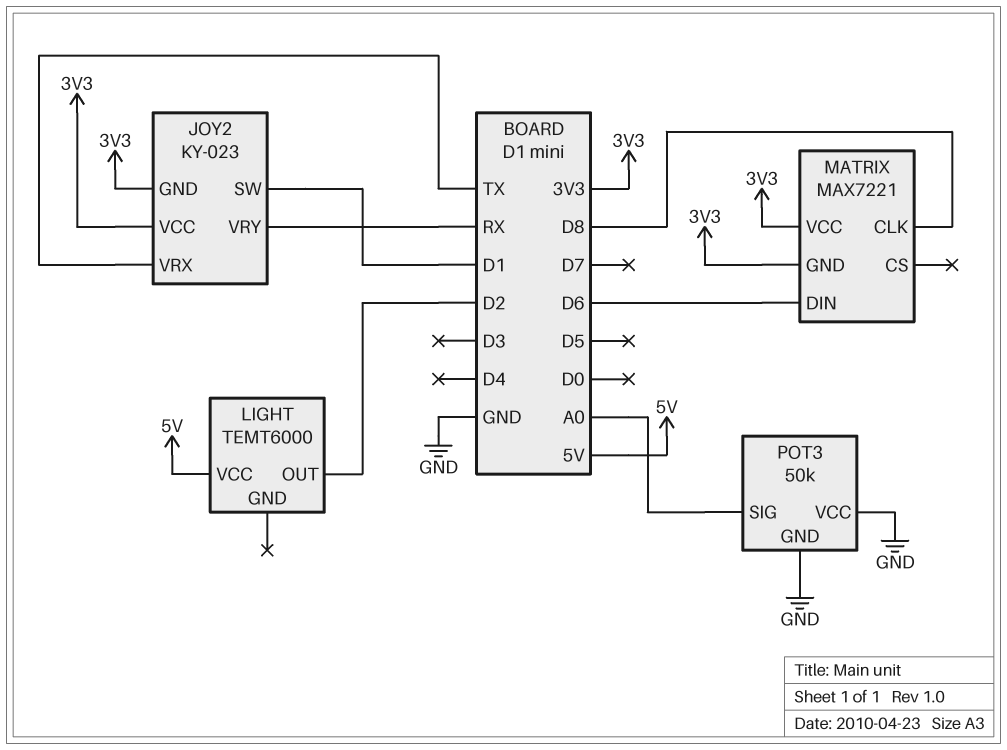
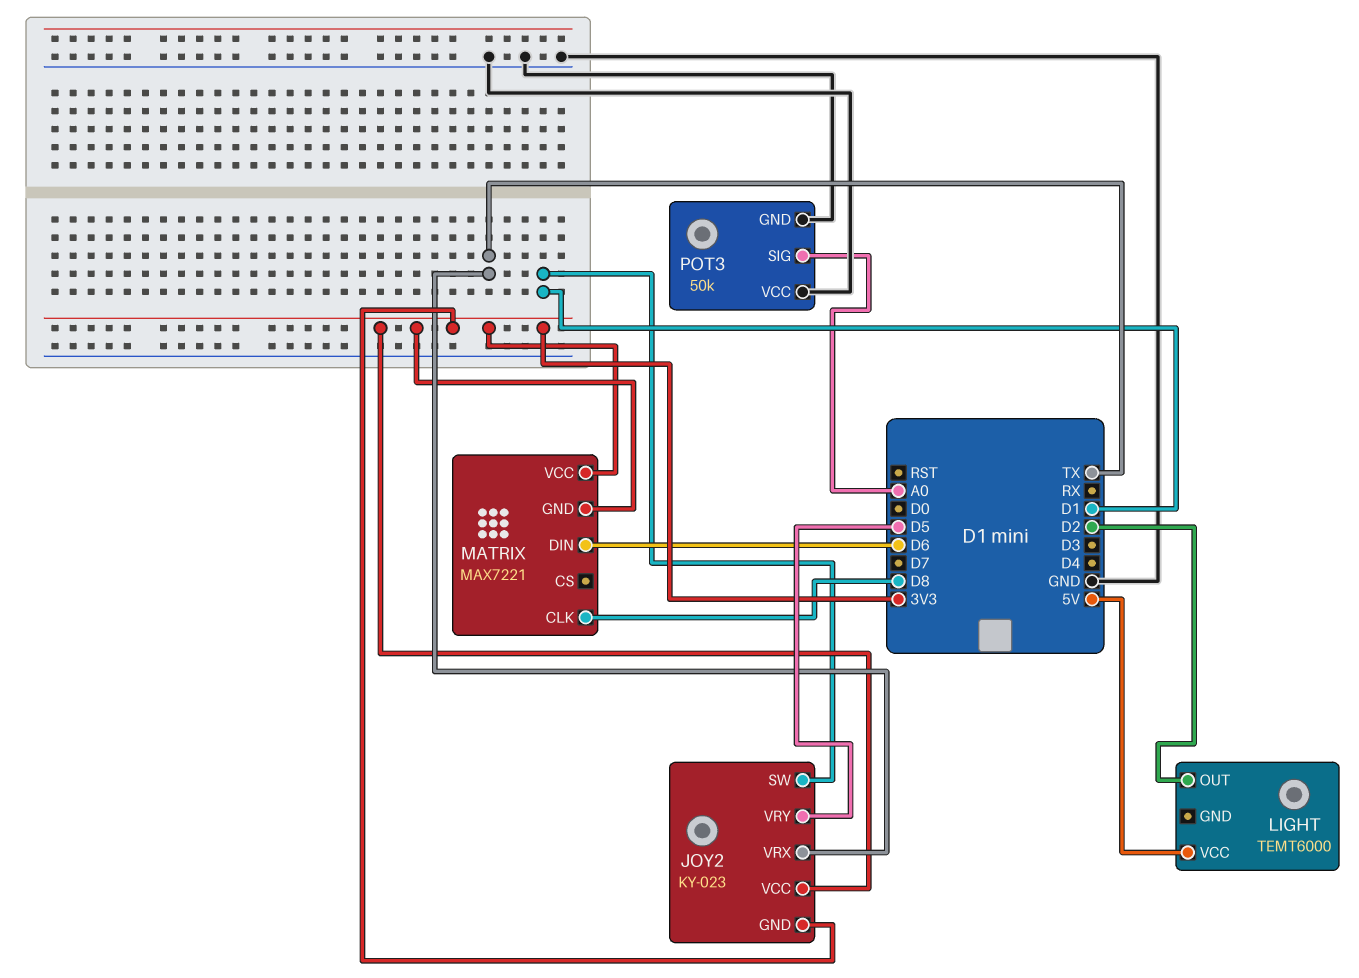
JOY2 pin VRY: RX -> D5

